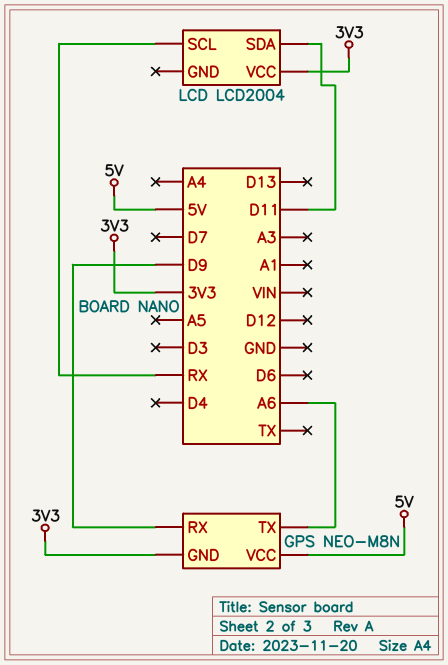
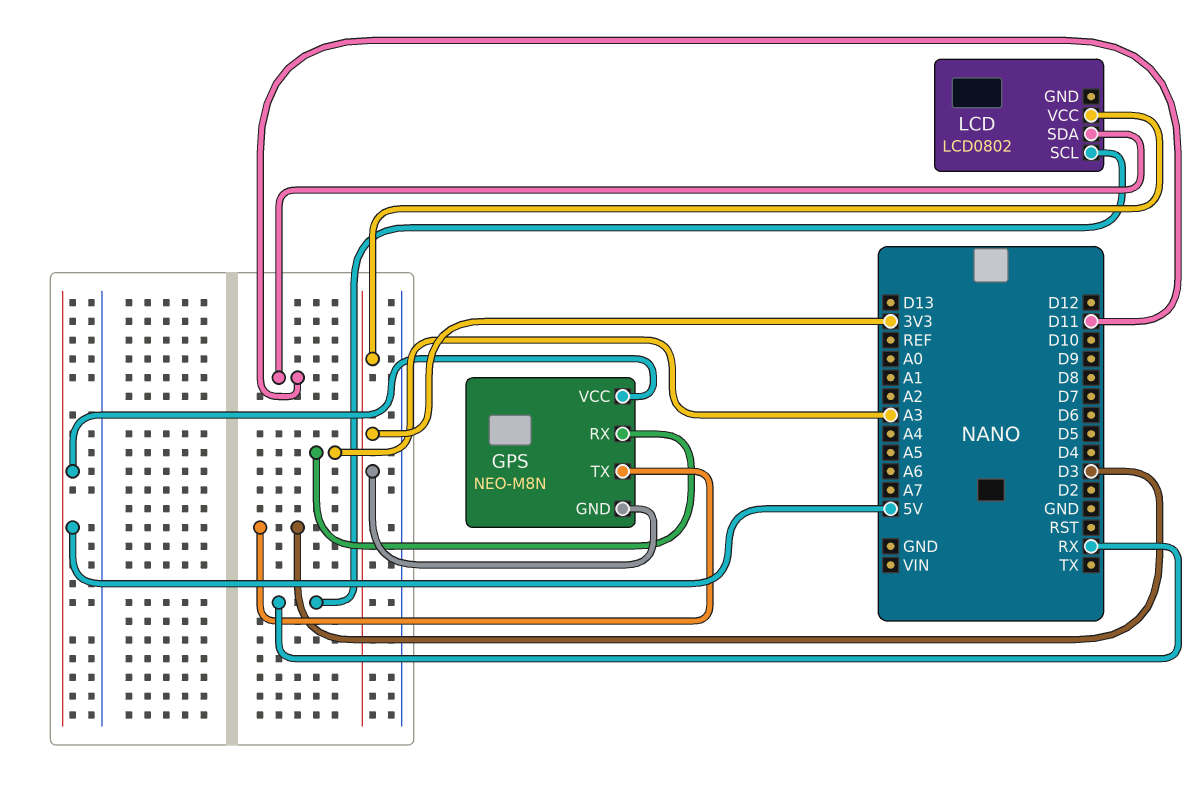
GPS pin RX: D9 -> A3
GPS pin TX: A6 -> D3
LCD: LCD2004 -> LCD0802

